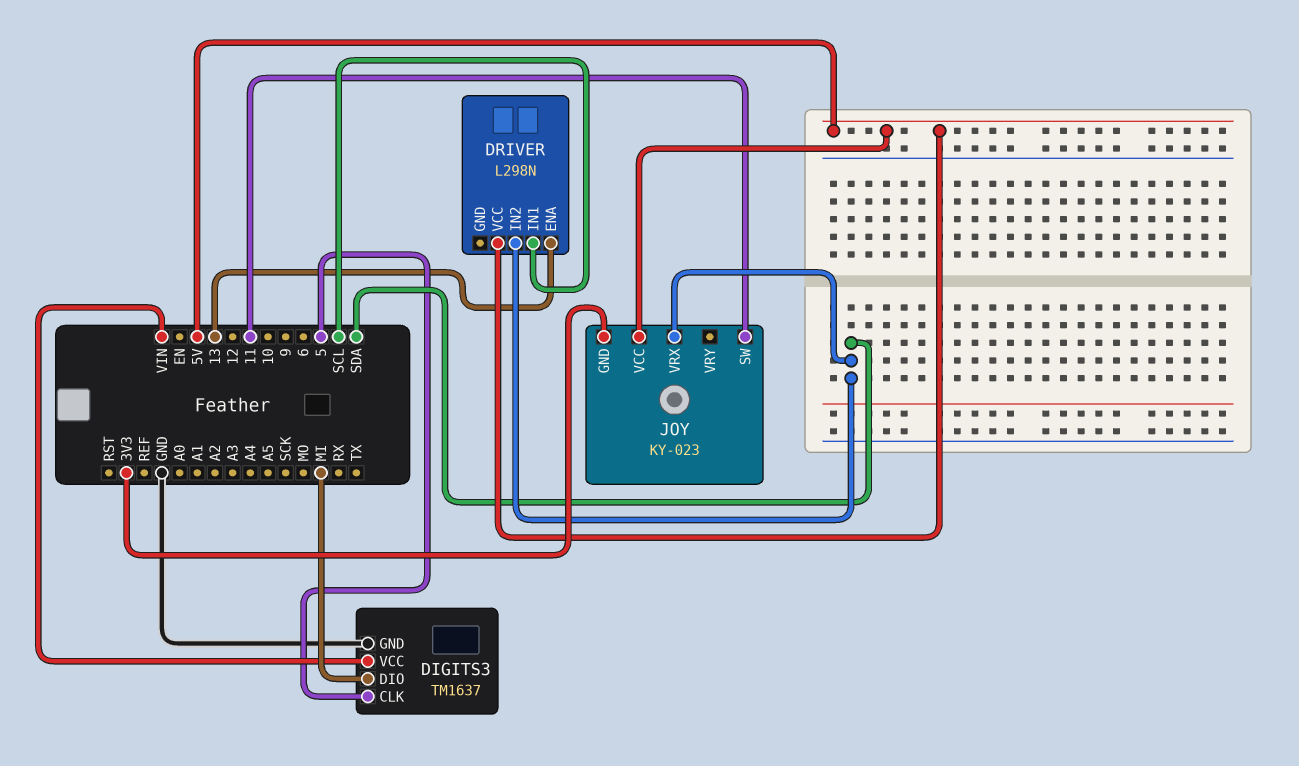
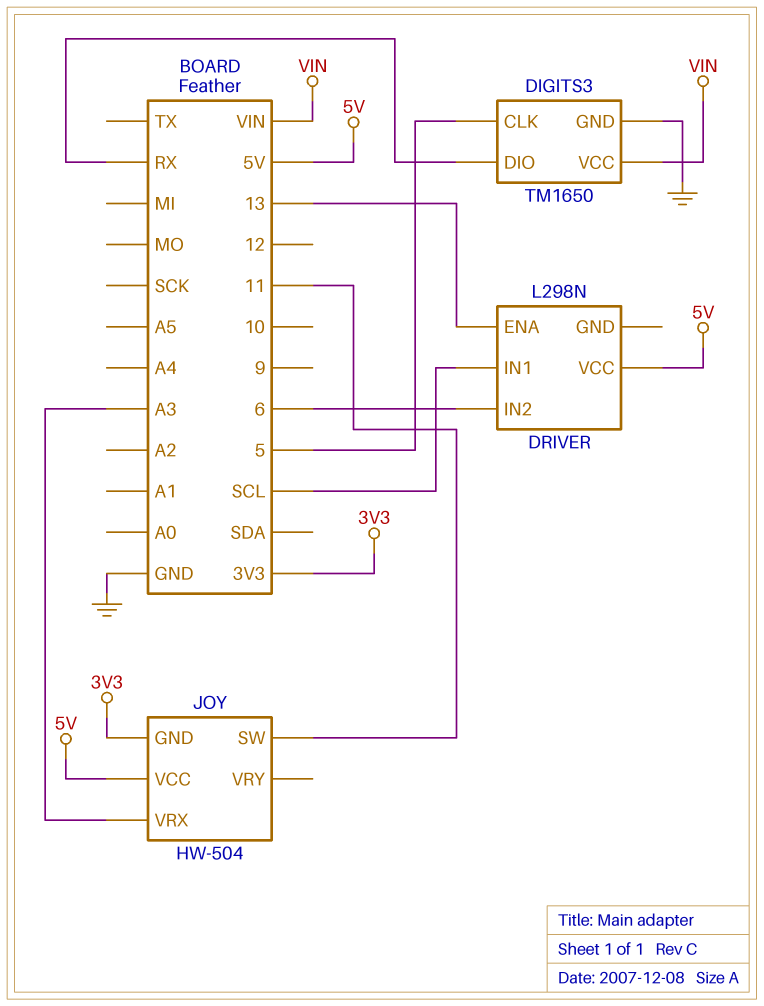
DIGITS3: TM1637 -> TM1650
DIGITS3 pin DIO: MI -> RX
DRIVER pin IN2: SDA -> 6
JOY: KY-023 -> HW-504
JOY pin VRX: SDA -> A3

